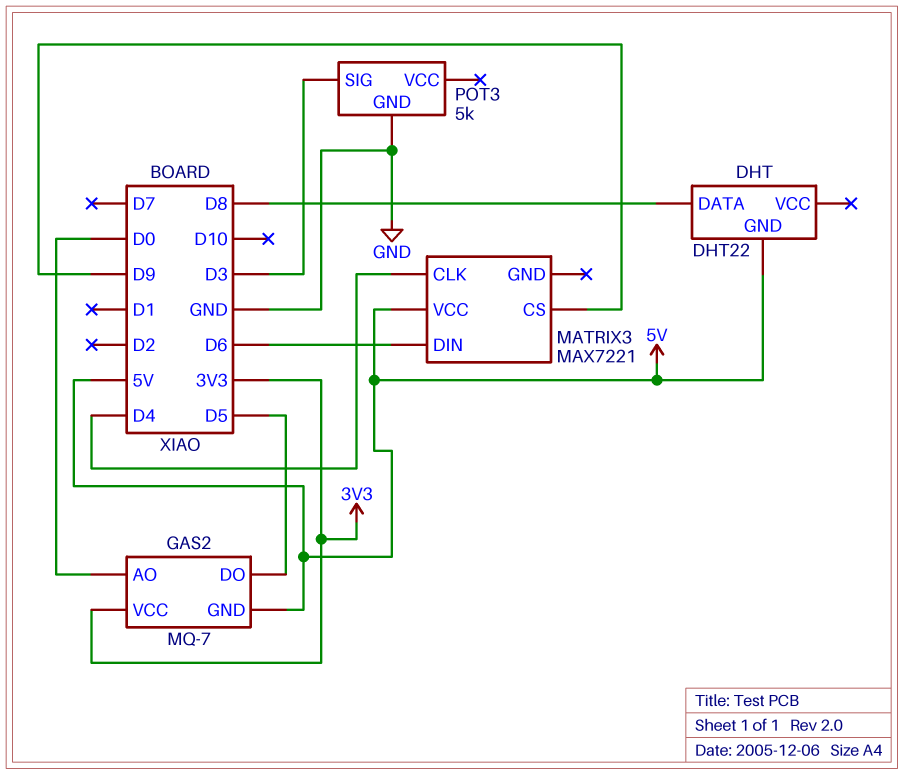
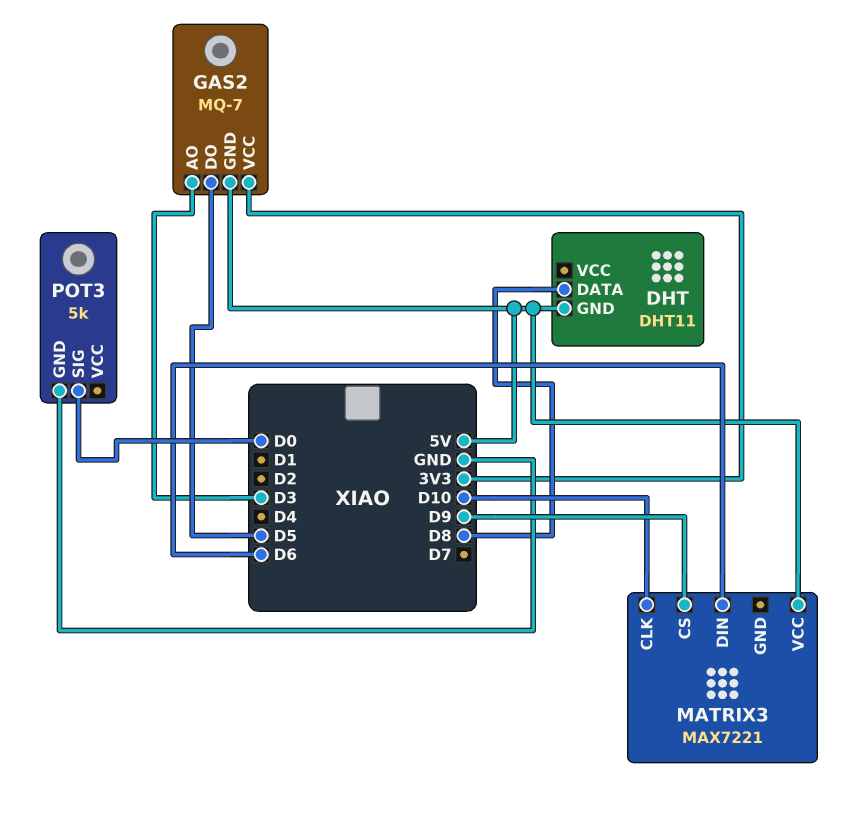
DHT: DHT22 -> DHT11
GAS2 pin AO: D0 -> D3
MATRIX3 pin CLK: D4 -> D10
POT3 pin SIG: D3 -> D0

